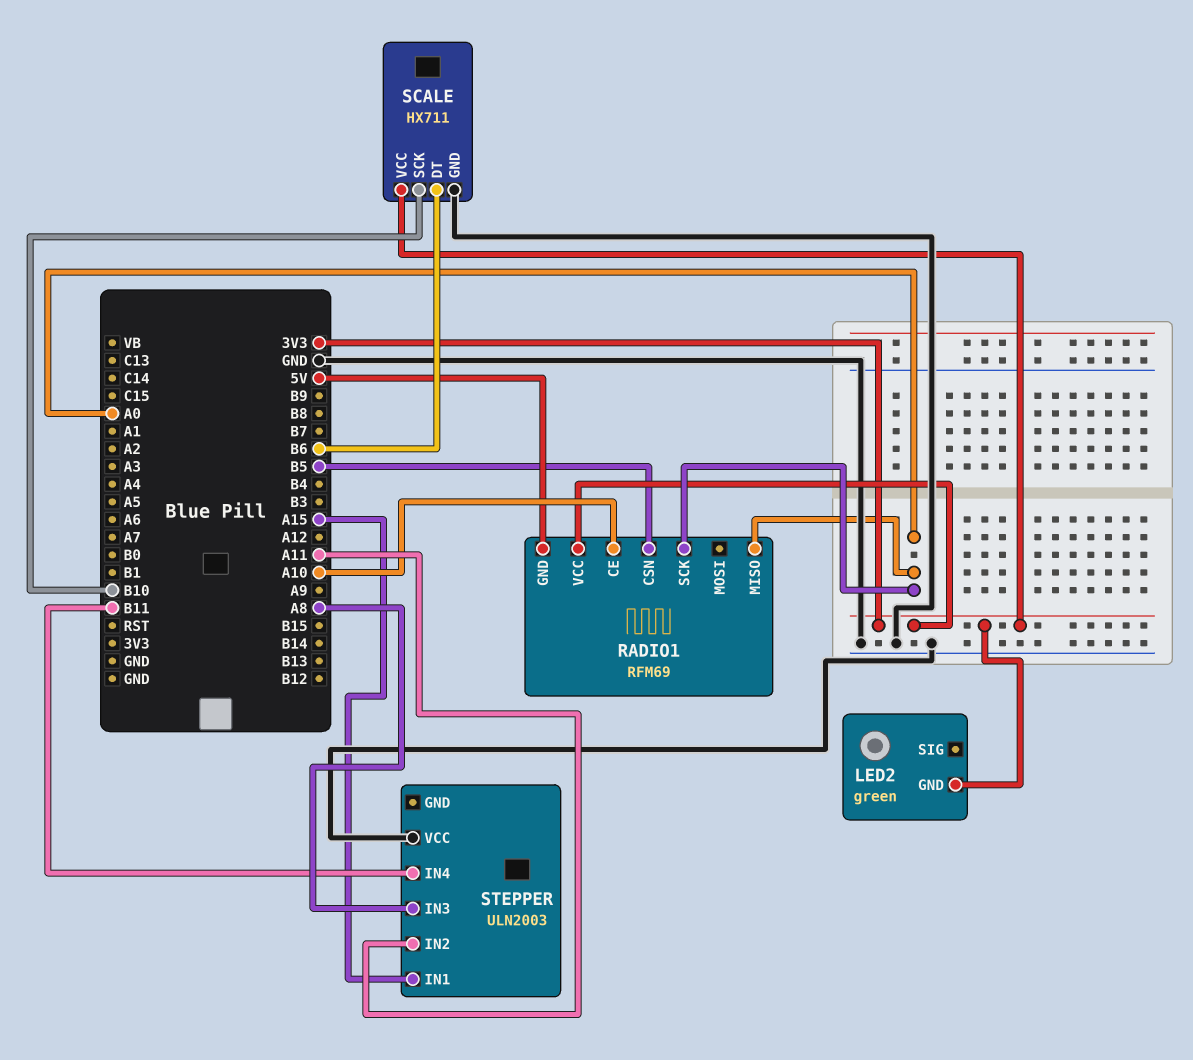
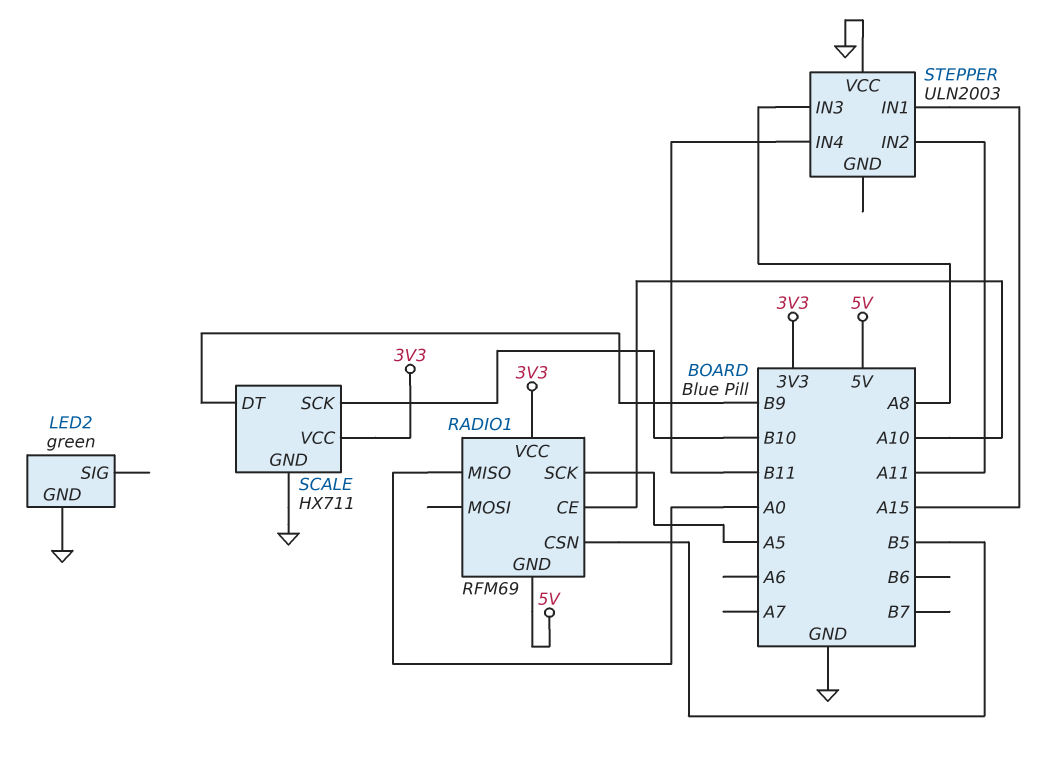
LED2 pin GND: 3V3 -> GND
RADIO1 pin SCK: A0 -> A5
SCALE pin DT: B6 -> B9

